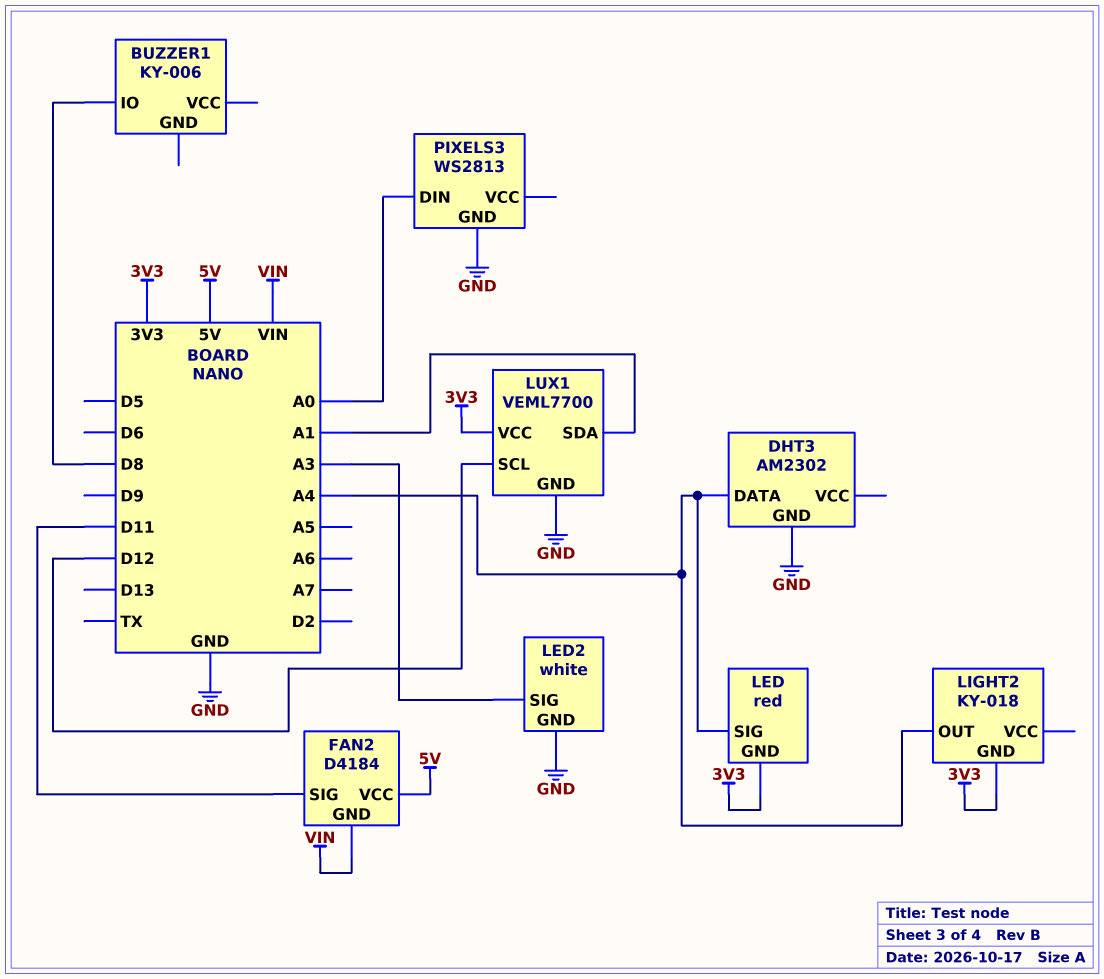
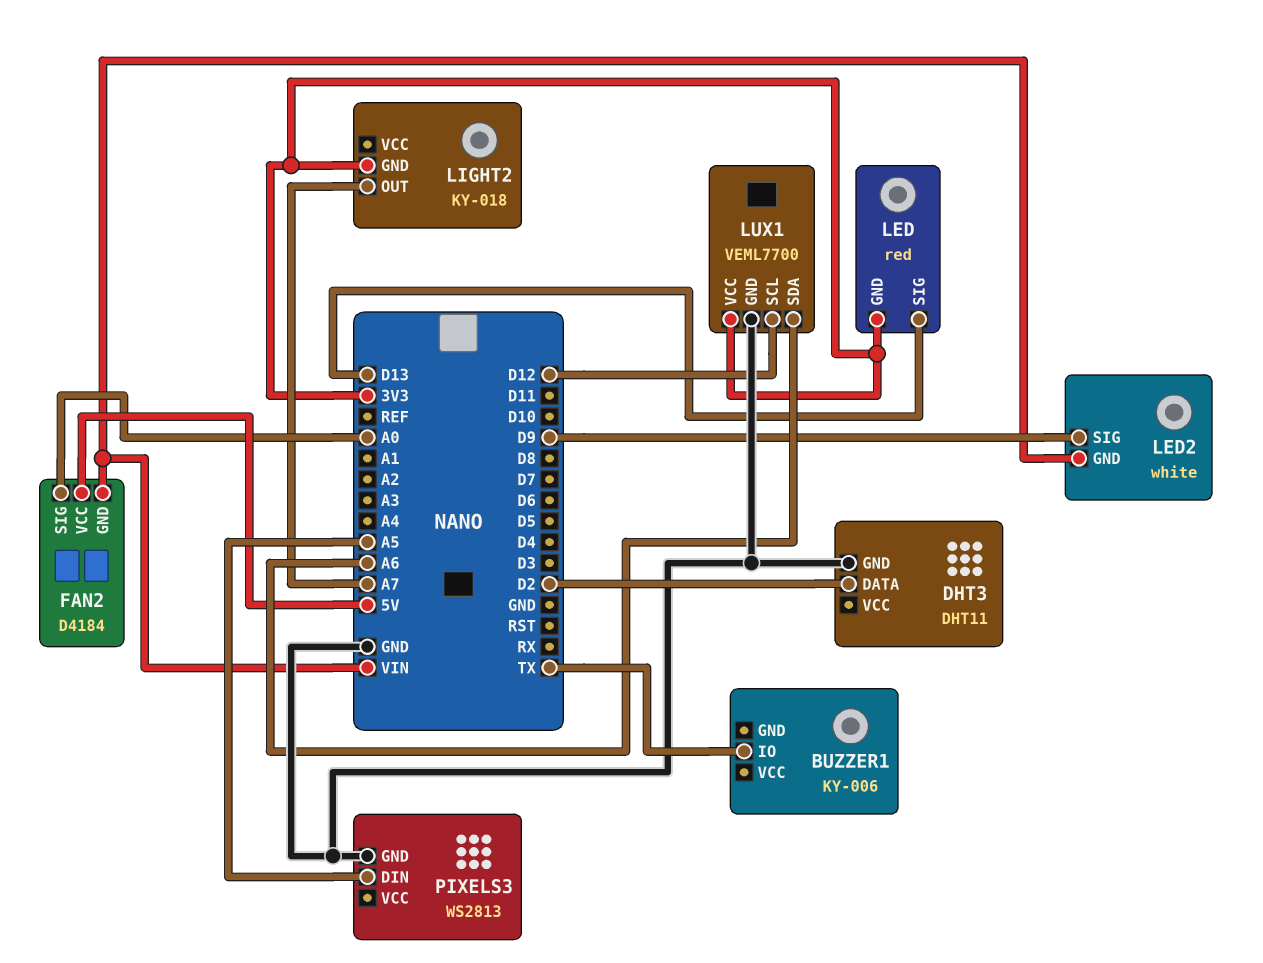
BUZZER1 pin IO: D8 -> TX
DHT3: AM2302 -> DHT11
DHT3 pin DATA: A4 -> D2
FAN2 pin SIG: D11 -> A0
LED pin SIG: A4 -> D13
LED2 pin GND: GND -> VIN
LED2 pin SIG: A3 -> D9
LIGHT2 pin OUT: A4 -> A7
LUX1 pin SDA: A1 -> A6
PIXELS3 pin DIN: A0 -> A5

